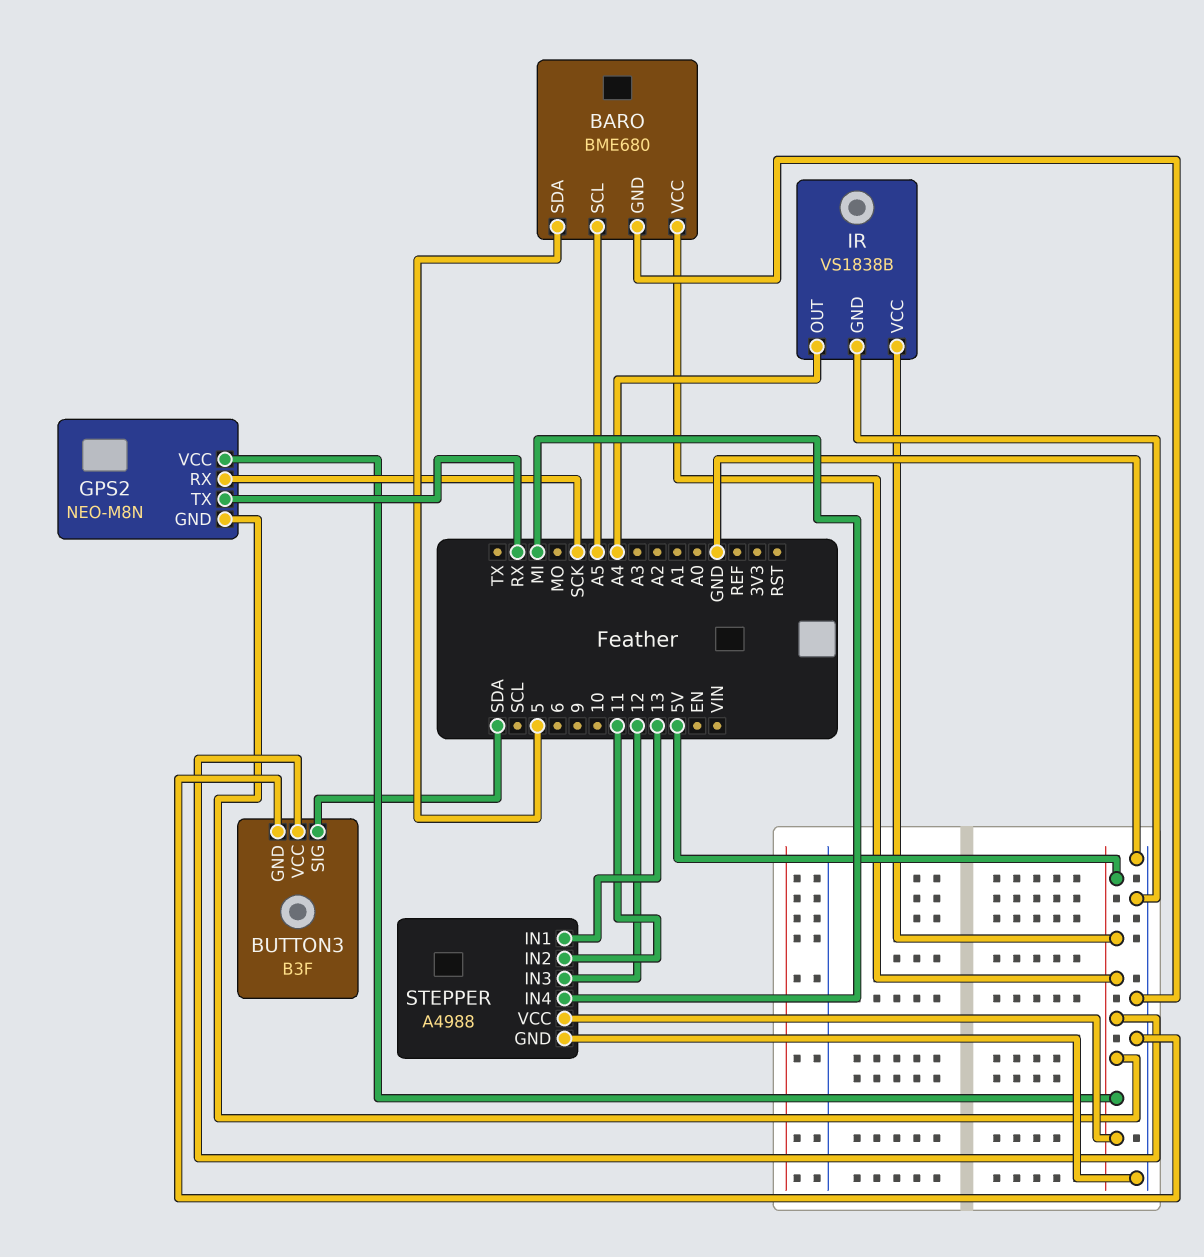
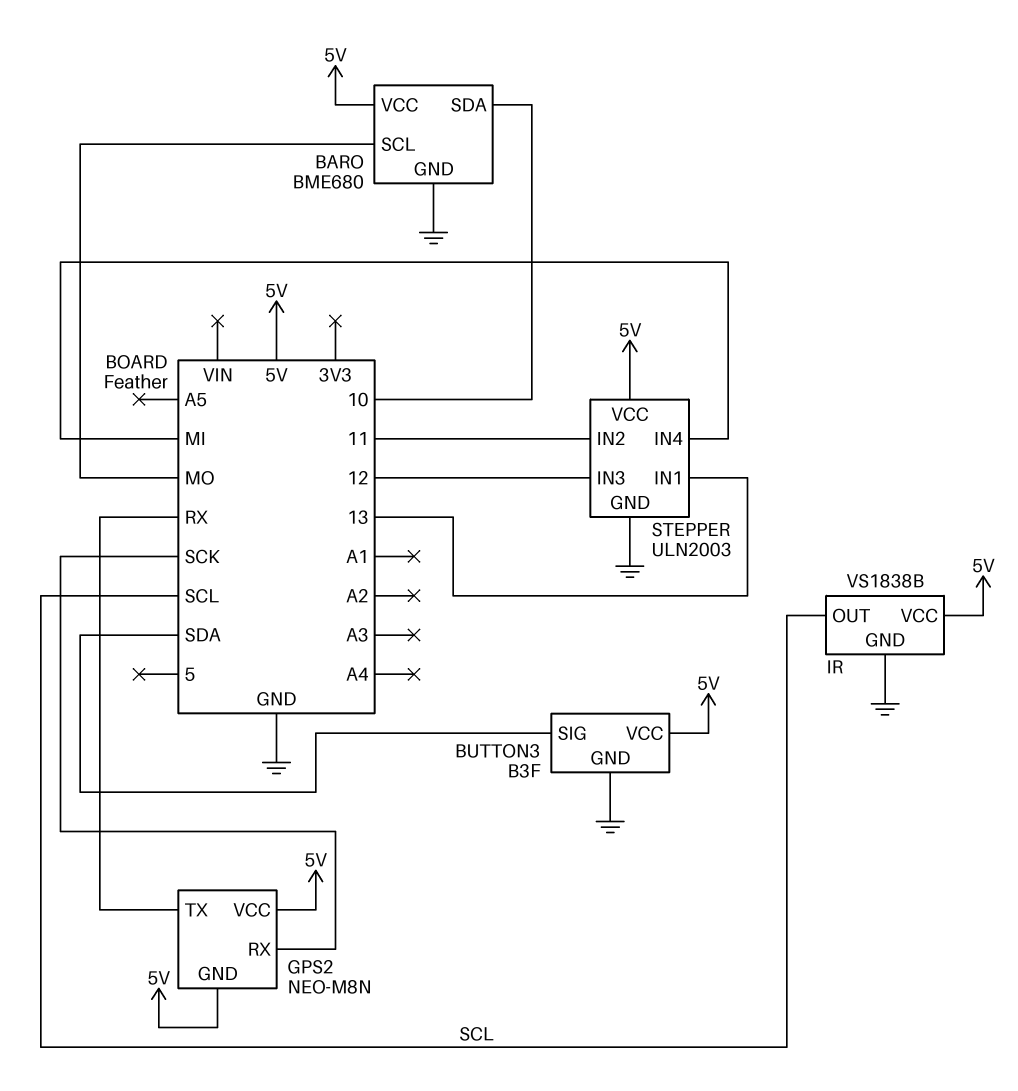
BARO pin SCL: A5 -> MO
BARO pin SDA: 5 -> 10
IR pin OUT: A4 -> SCL
STEPPER: A4988 -> ULN2003

